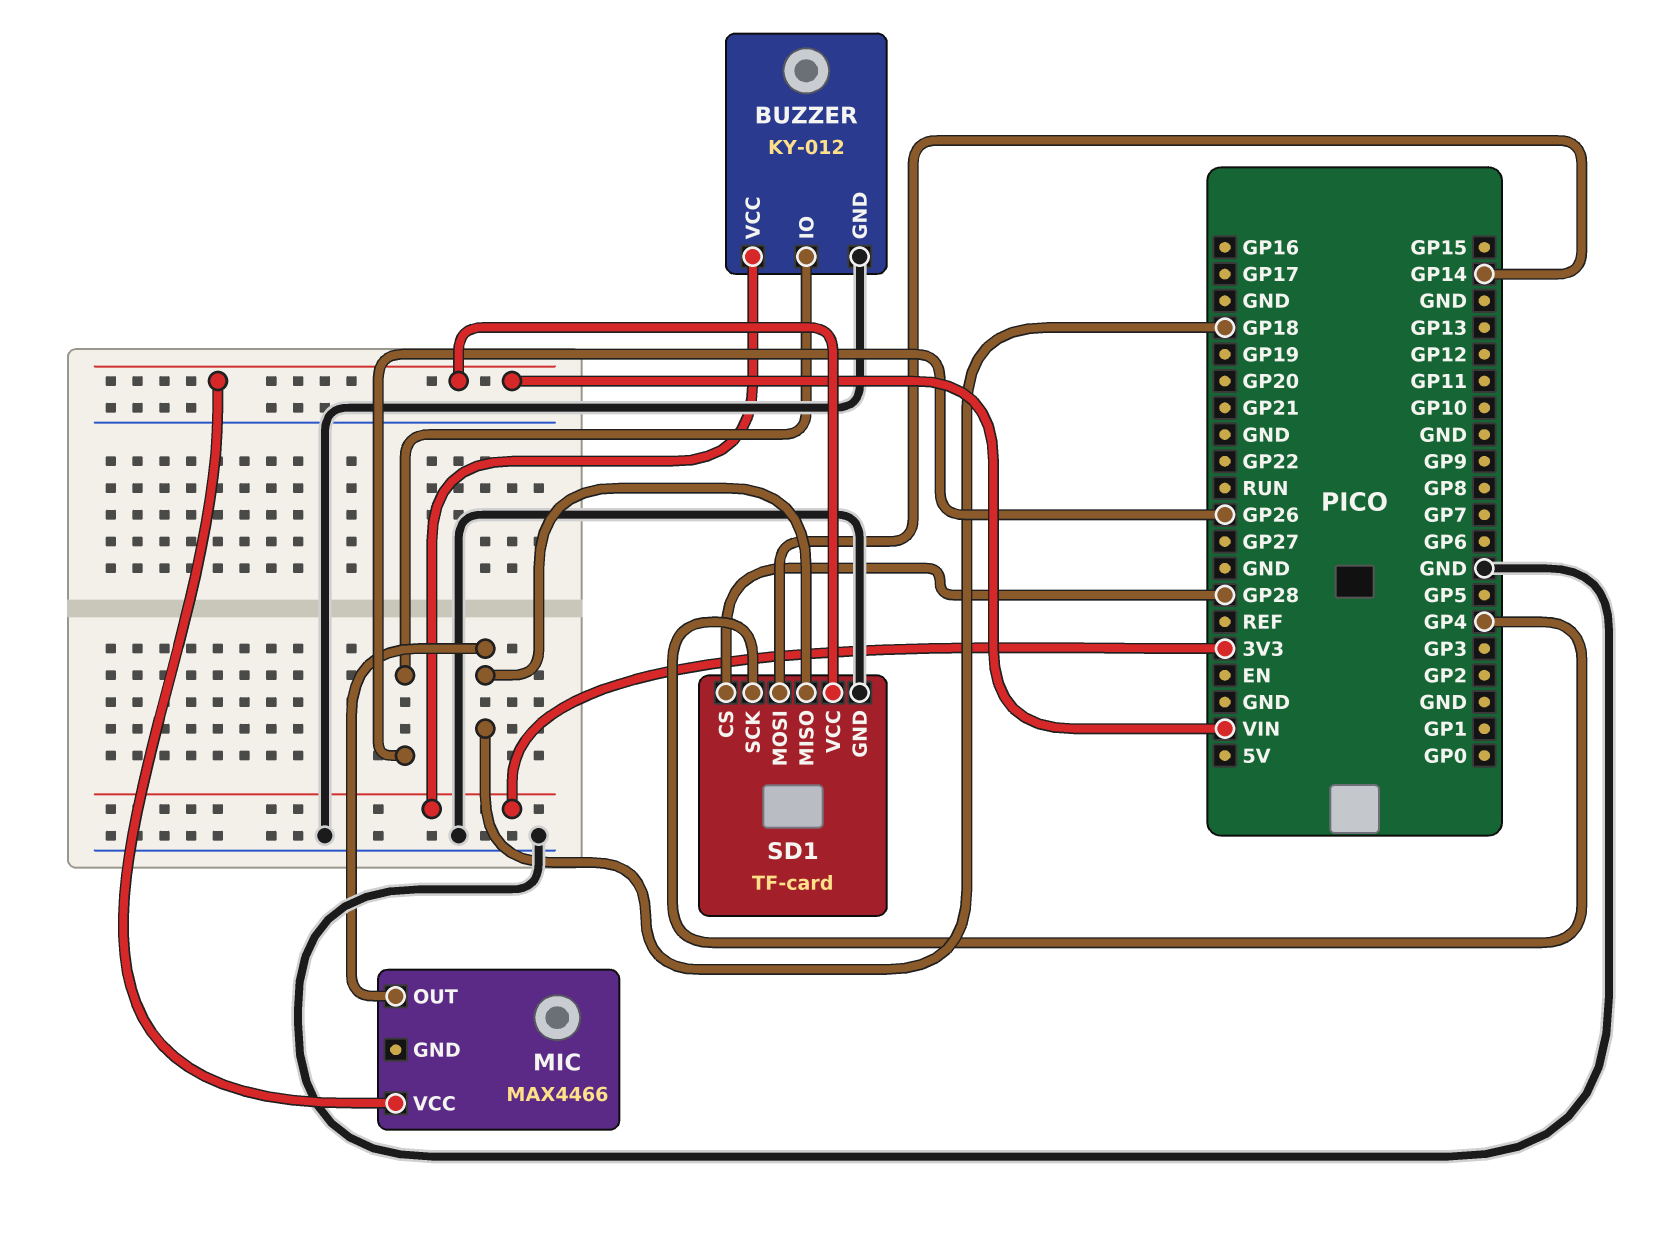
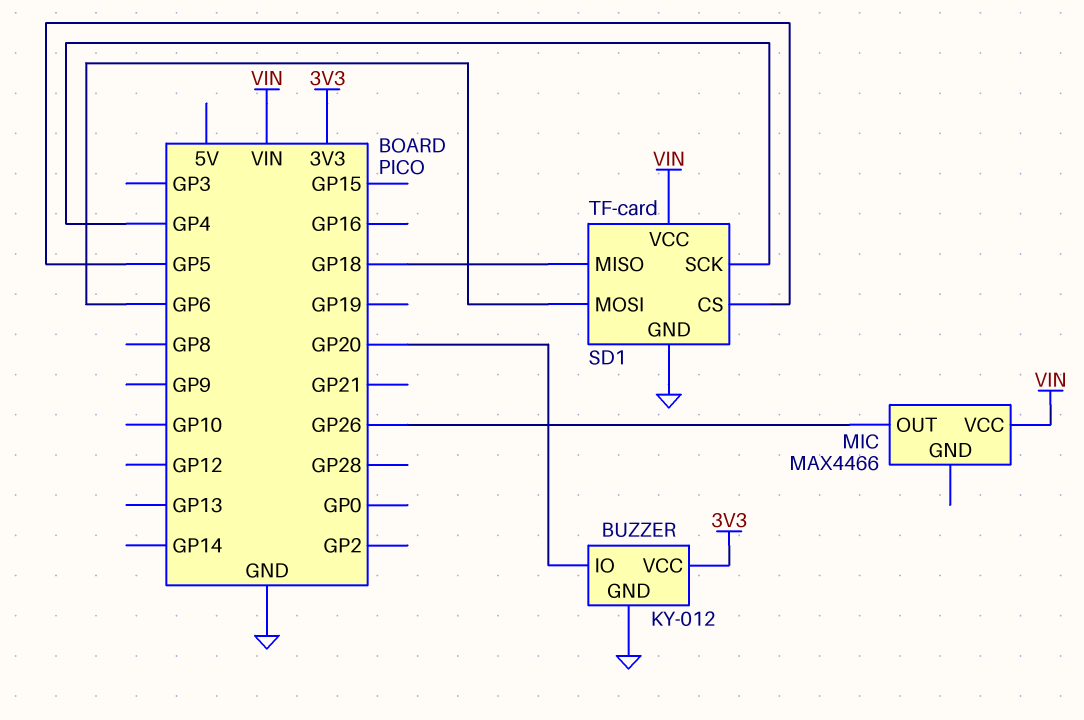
BUZZER pin IO: GP26 -> GP20
MIC pin OUT: GP18 -> GP26
SD1 pin CS: GP28 -> GP5
SD1 pin MOSI: GP14 -> GP6

